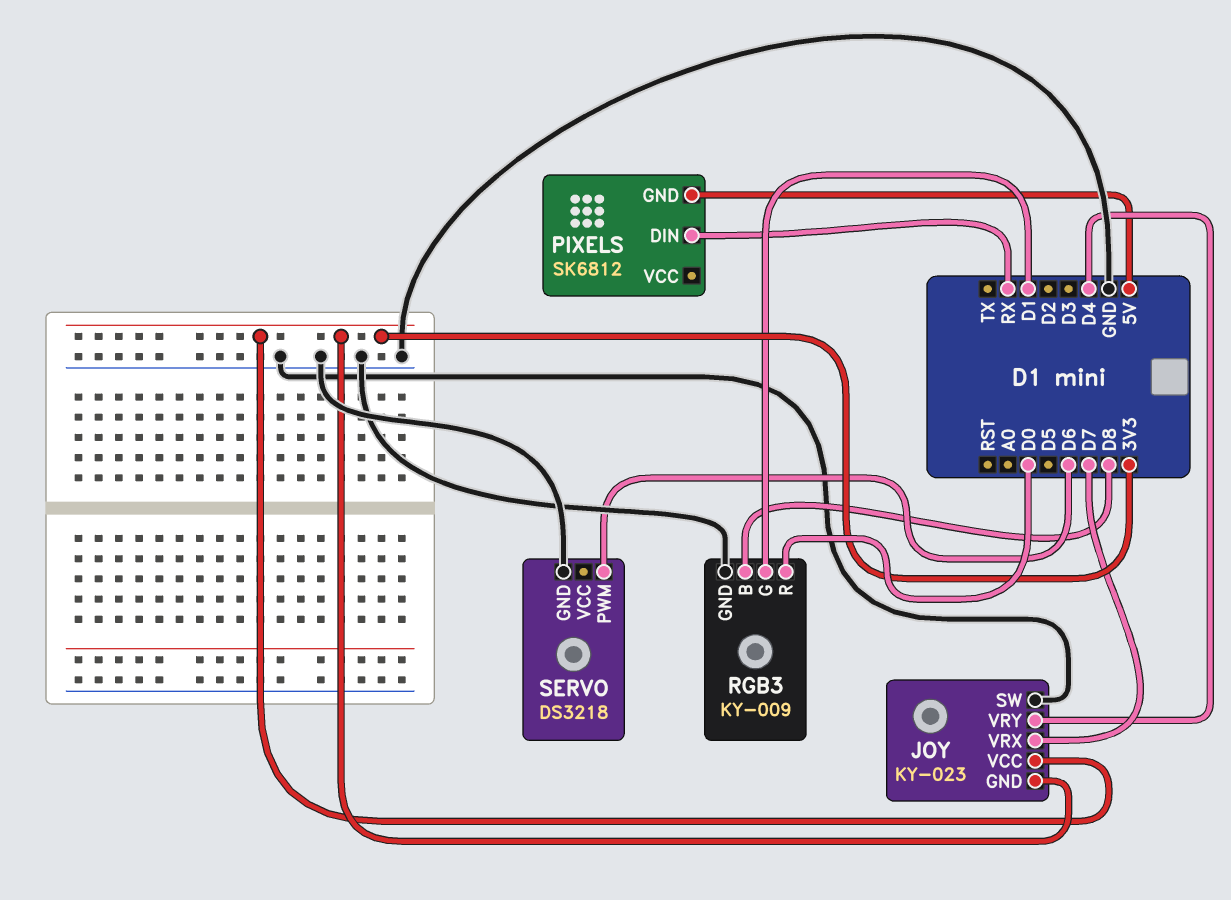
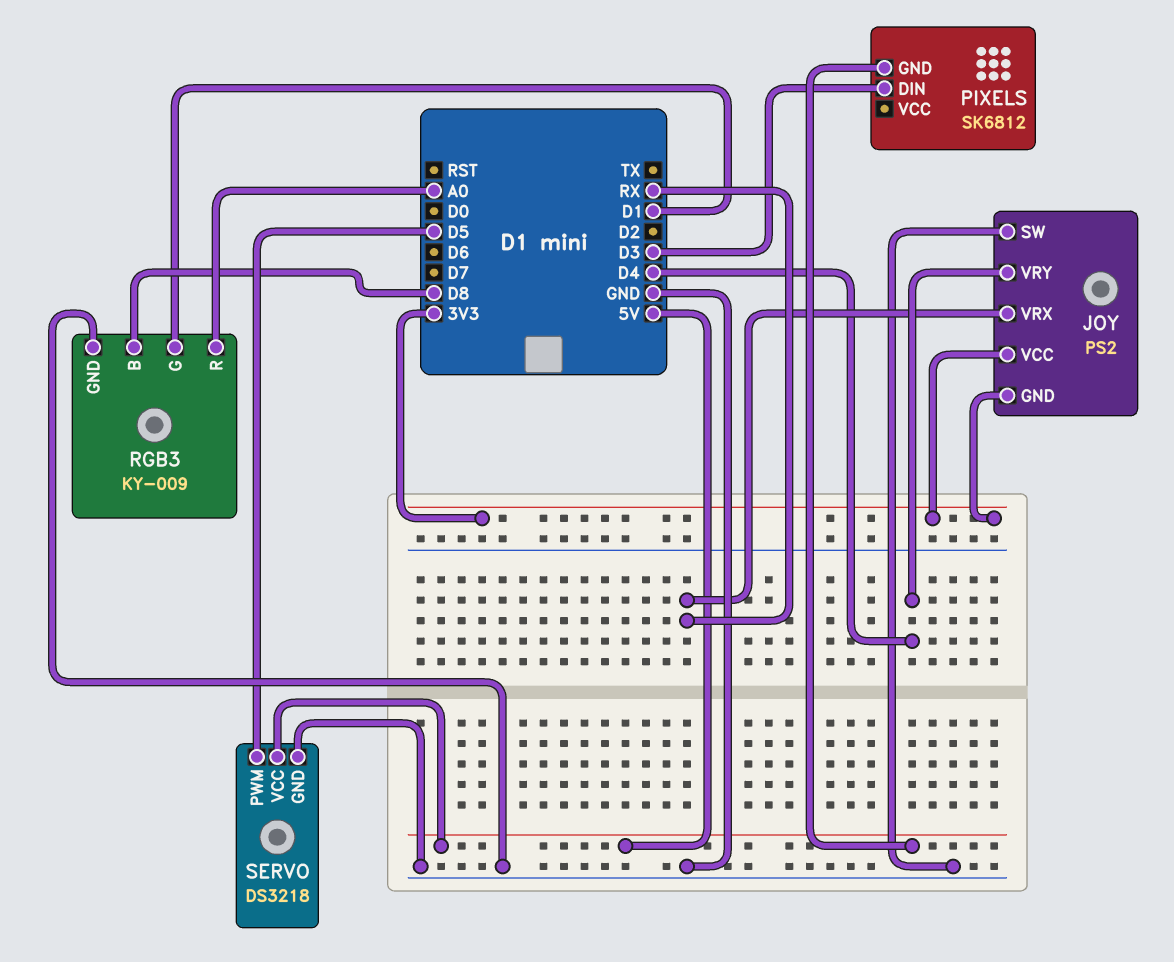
JOY: KY-023 -> PS2
JOY pin VRX: D7 -> RX
PIXELS pin DIN: RX -> D3
RGB3 pin R: D0 -> A0
SERVO pin PWM: D6 -> D5
SERVO pin VCC: none -> 5V

